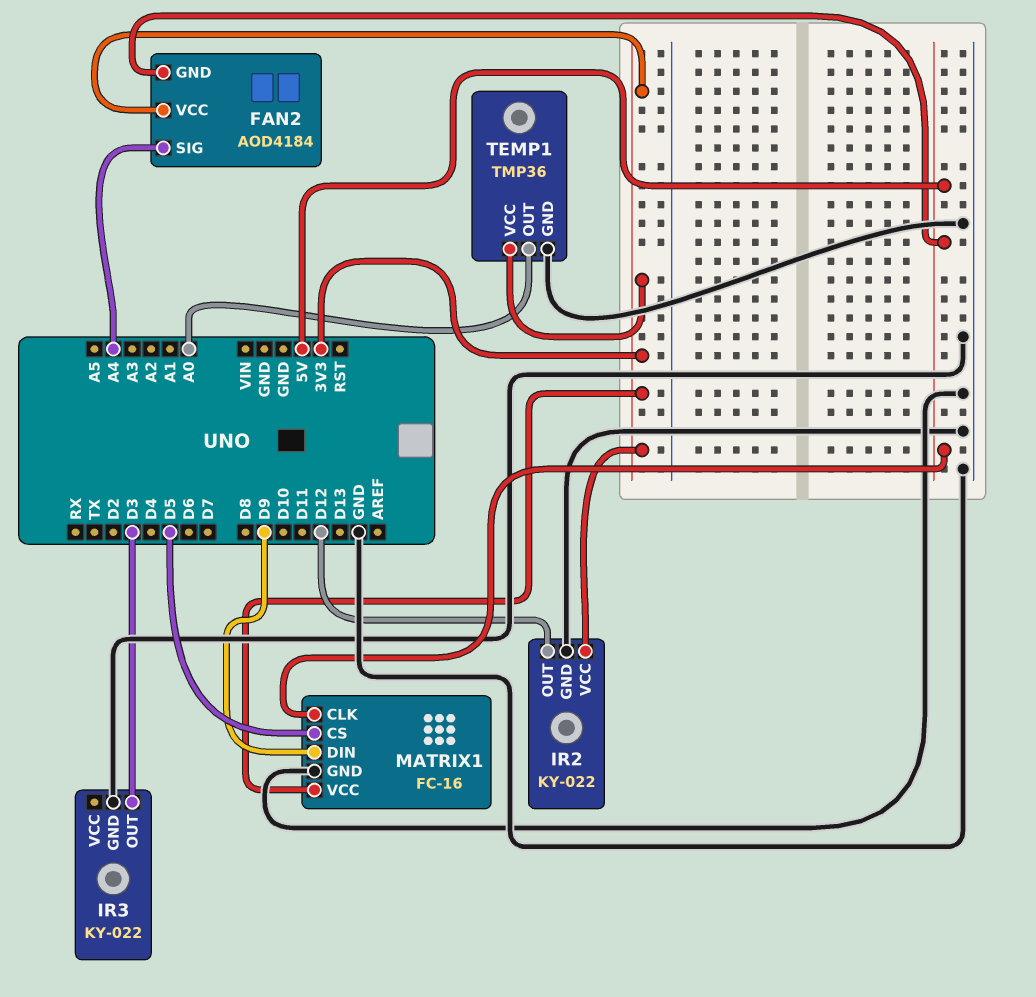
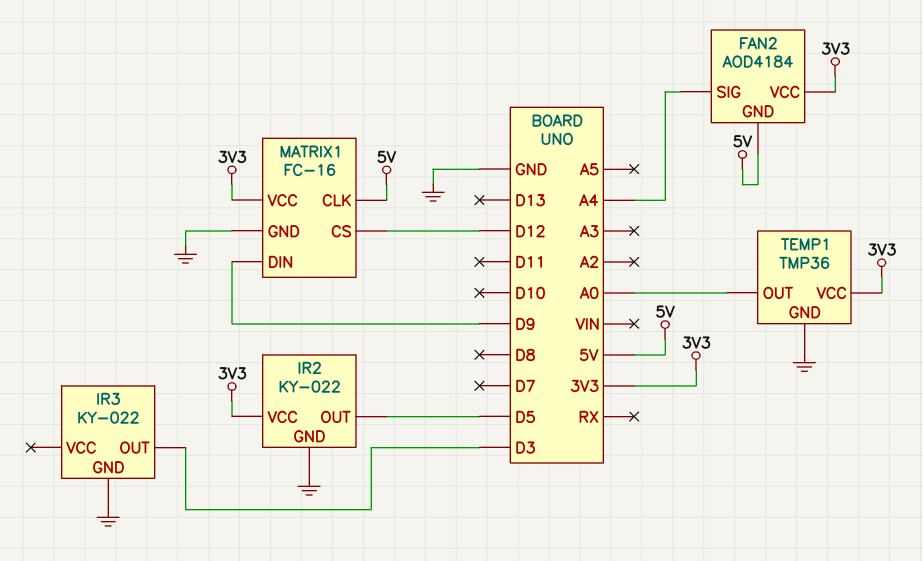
IR2 pin OUT: D12 -> D5
MATRIX1 pin CS: D5 -> D12

